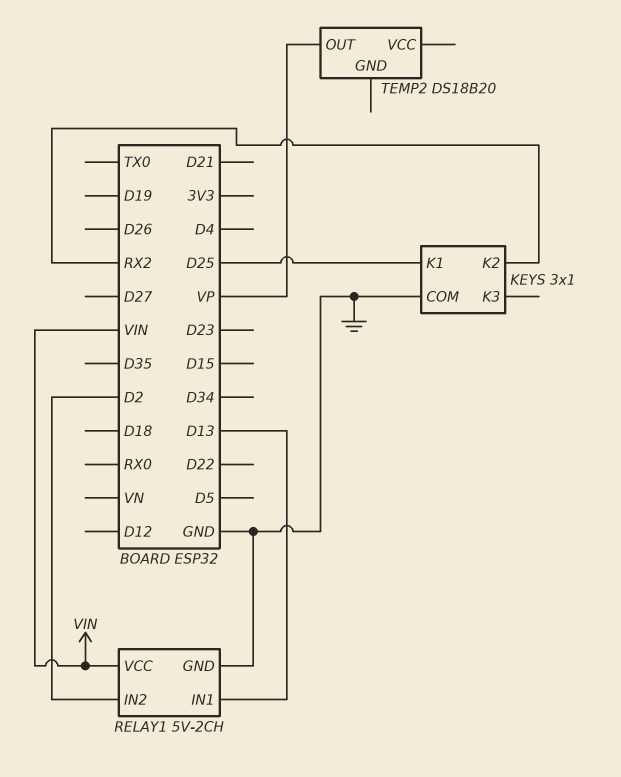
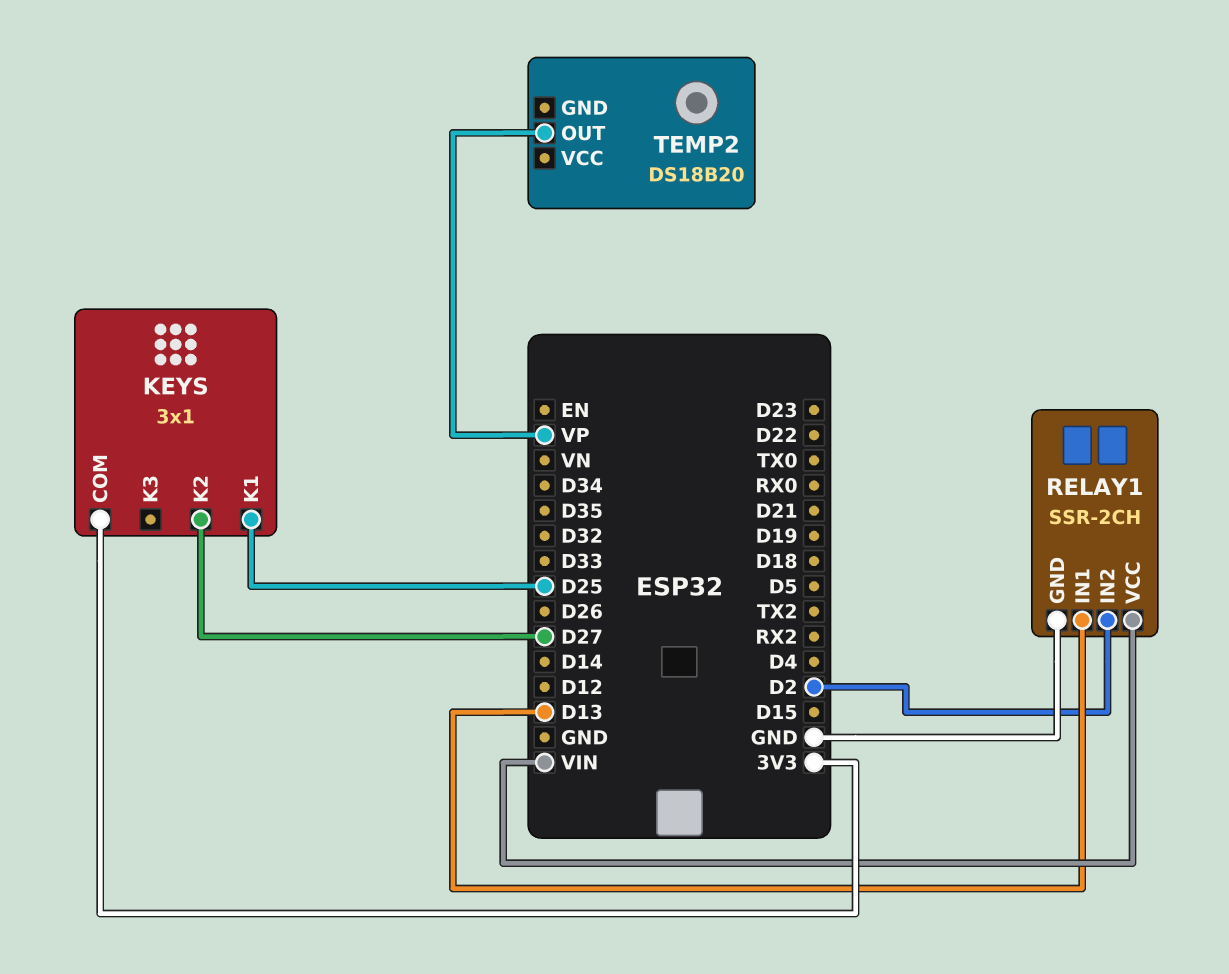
KEYS pin COM: GND -> 3V3
KEYS pin K2: RX2 -> D27
RELAY1: 5V-2CH -> SSR-2CH

